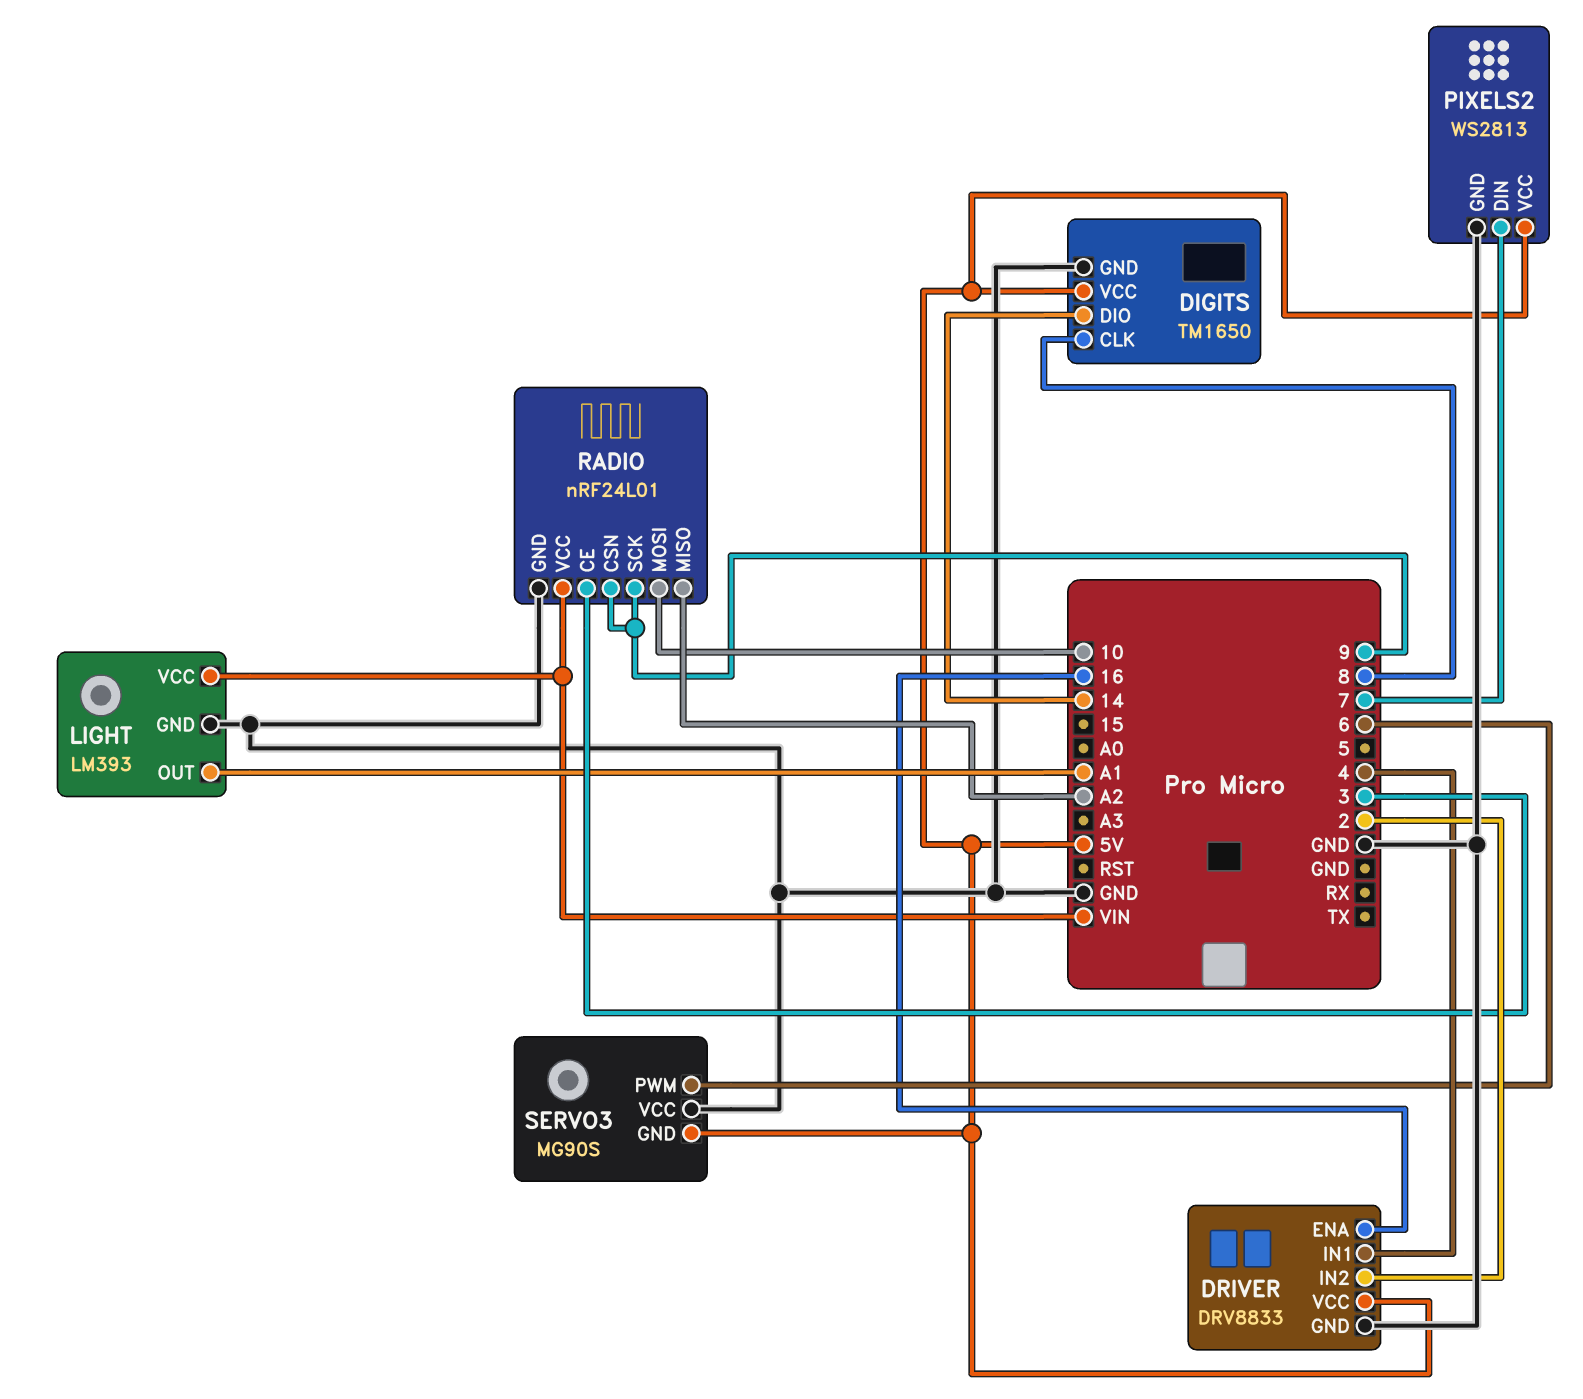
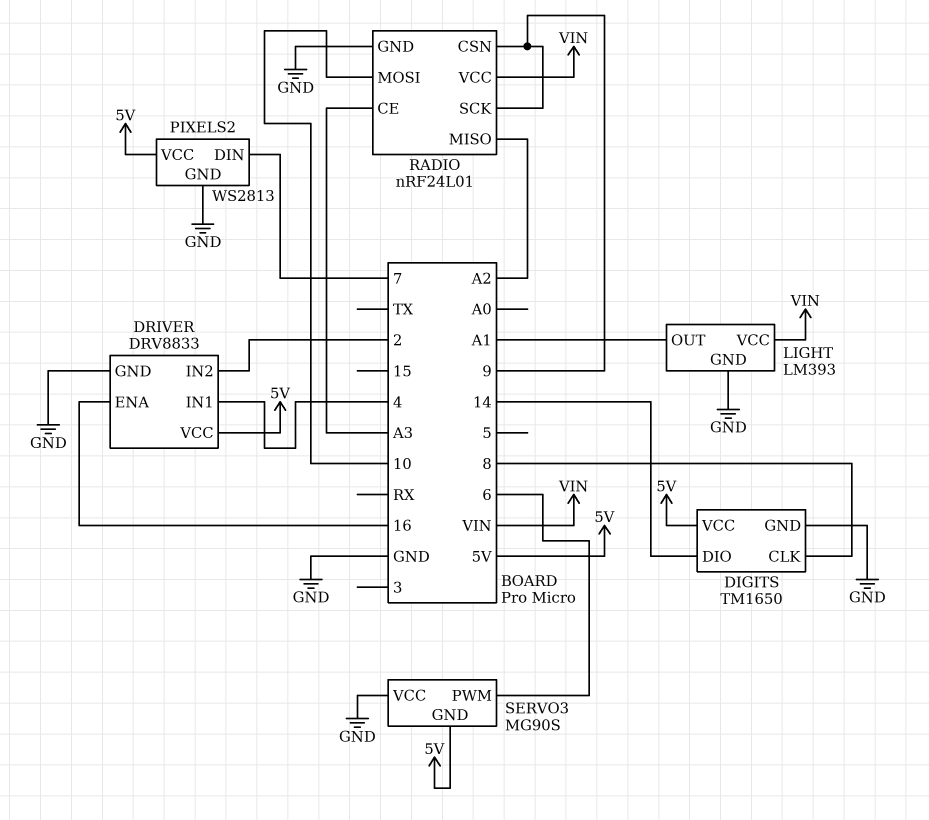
RADIO pin CE: 3 -> A3

